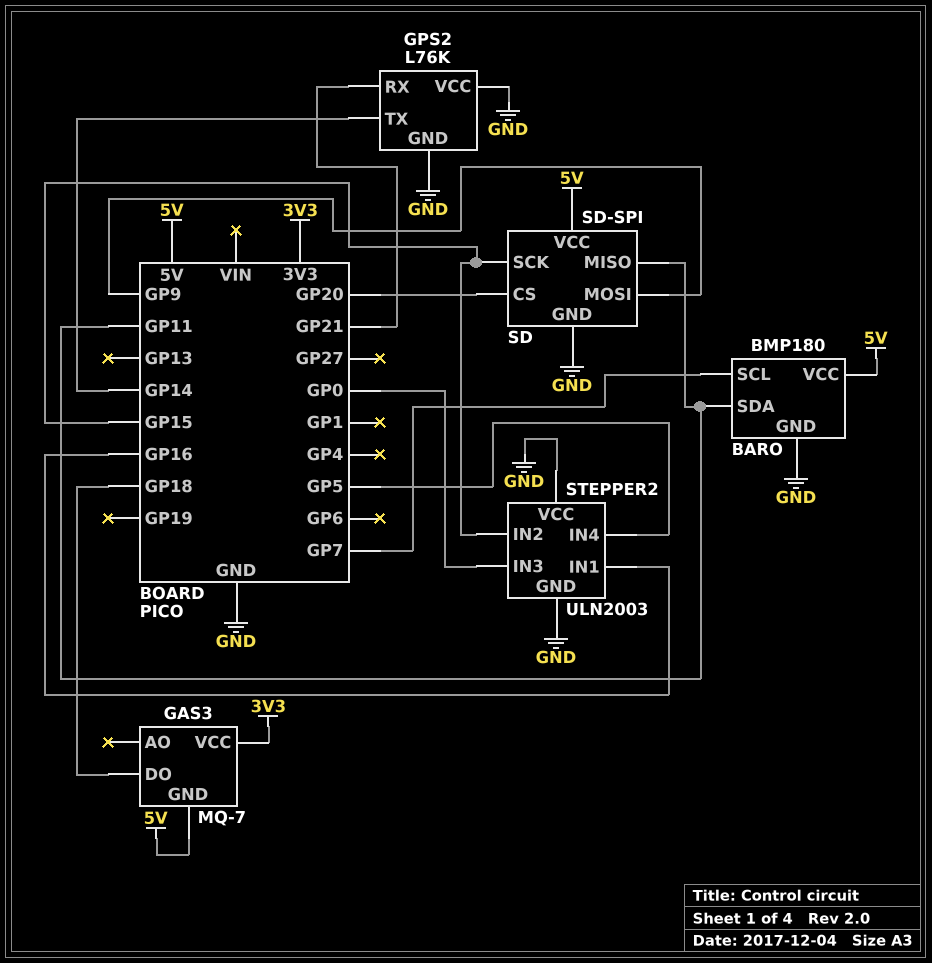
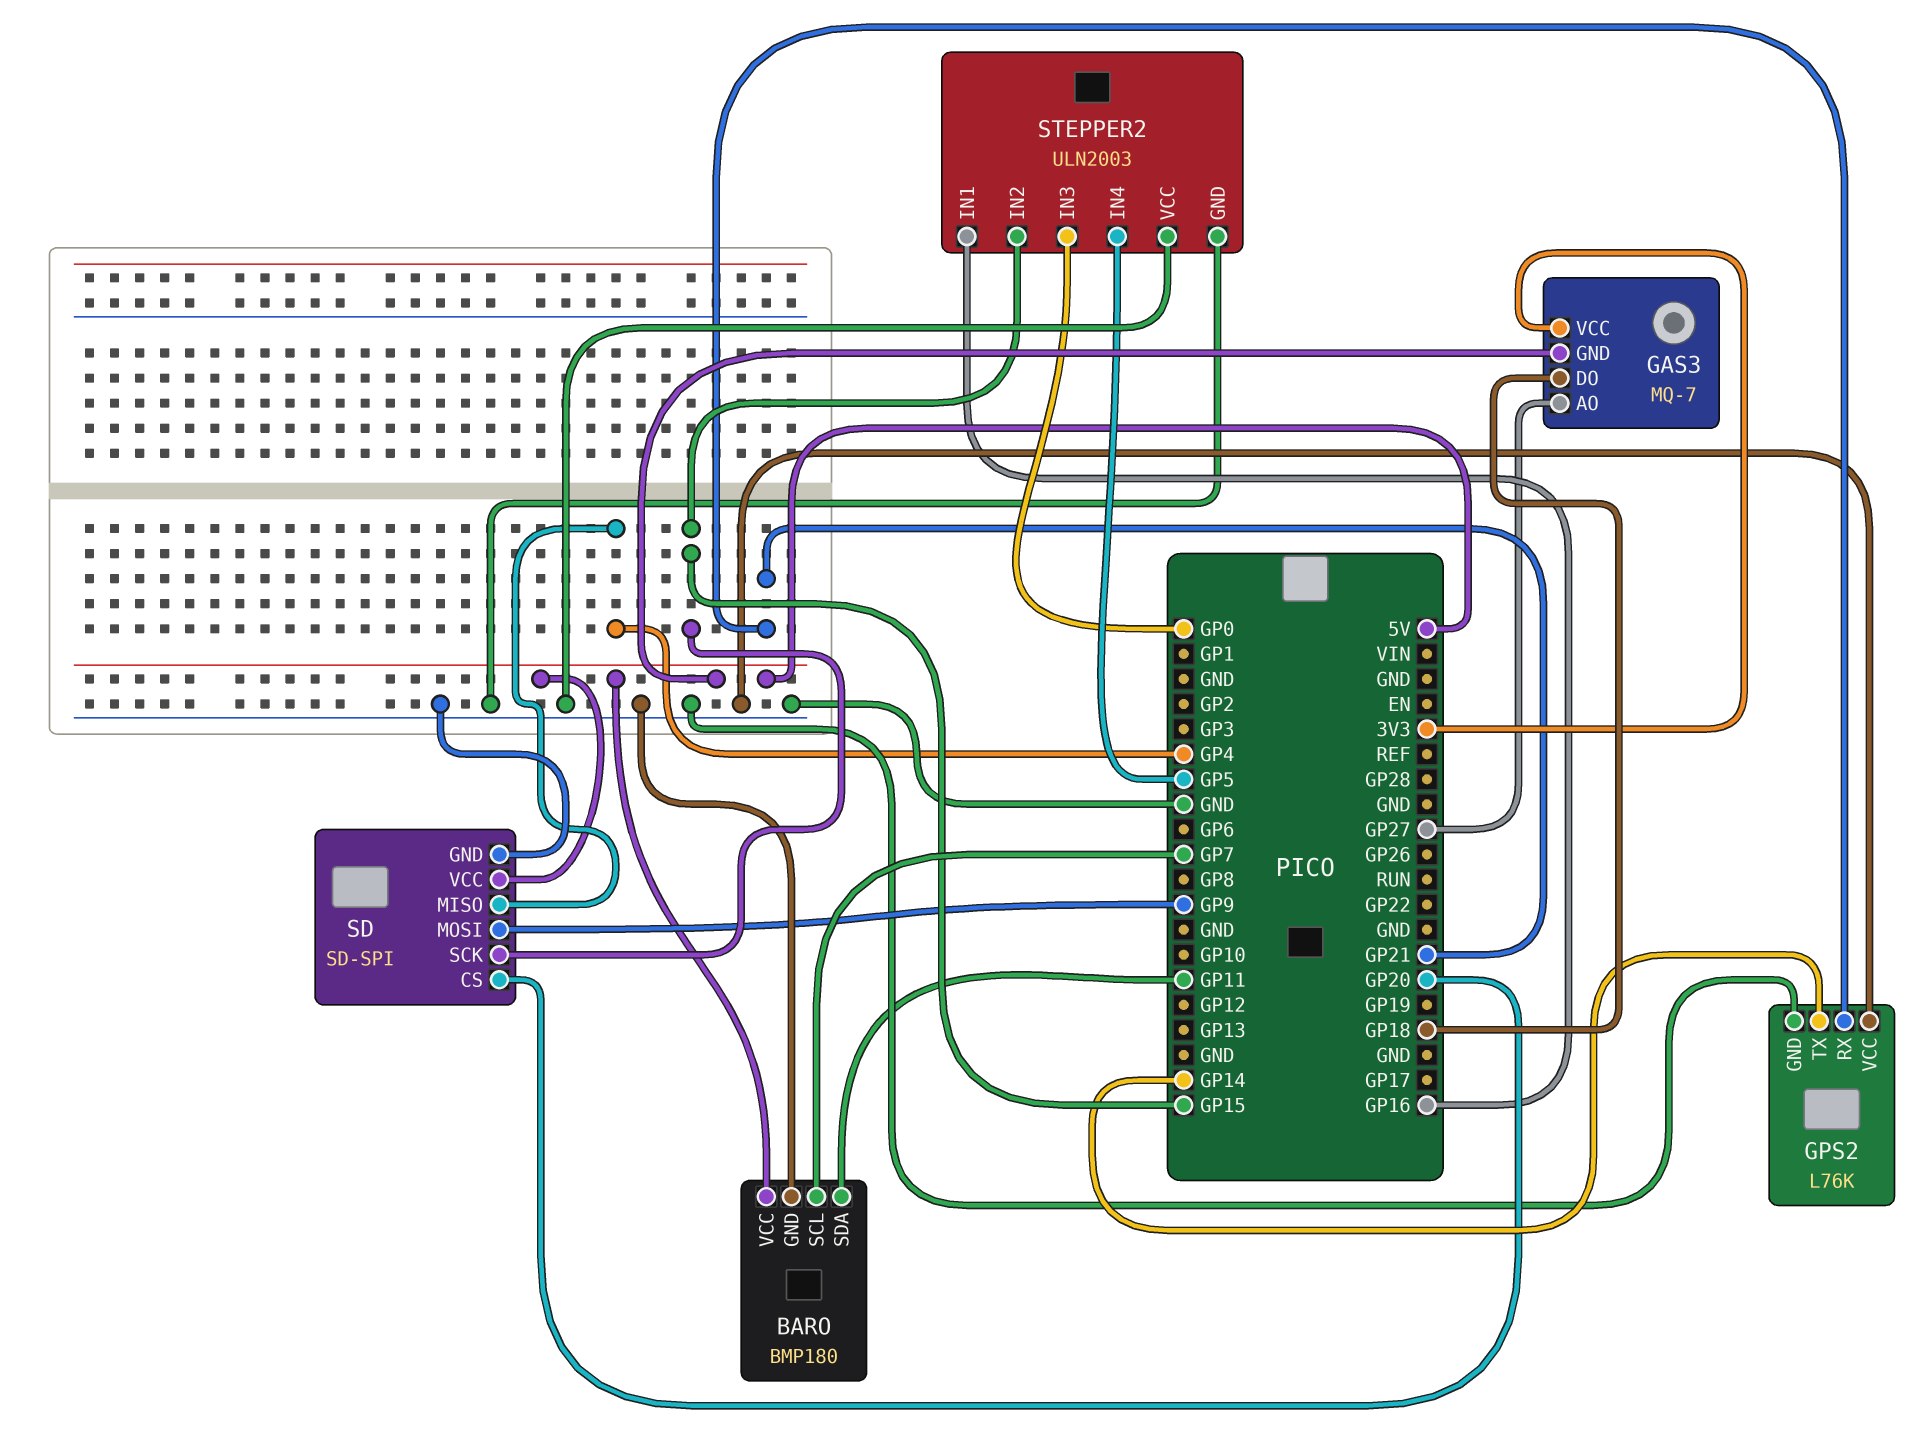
GAS3 pin AO: none -> GP27
SD pin MISO: GP11 -> GP4

